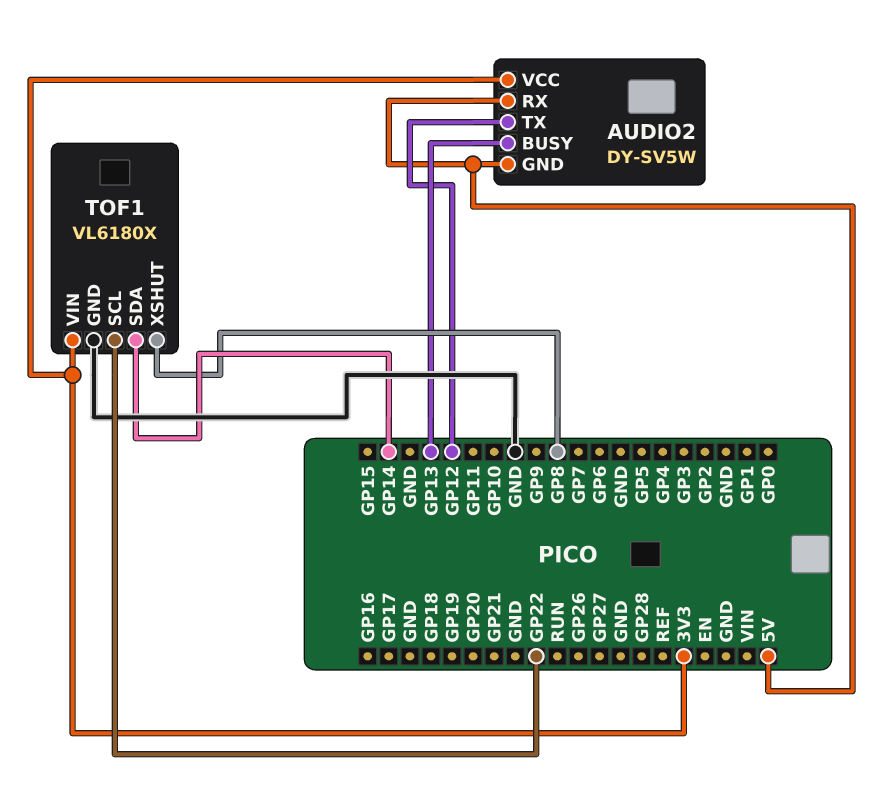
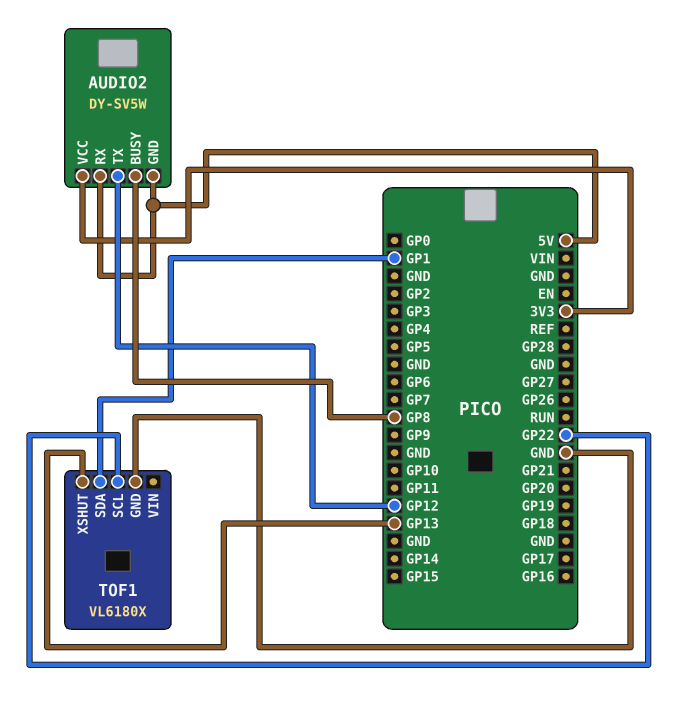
AUDIO2 pin BUSY: GP13 -> GP8
TOF1 pin SDA: GP14 -> GP1
TOF1 pin VIN: 3V3 -> none
TOF1 pin XSHUT: GP8 -> GP13

